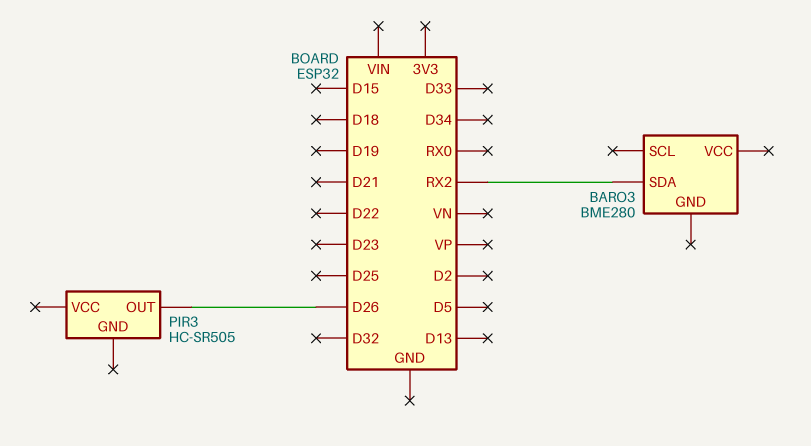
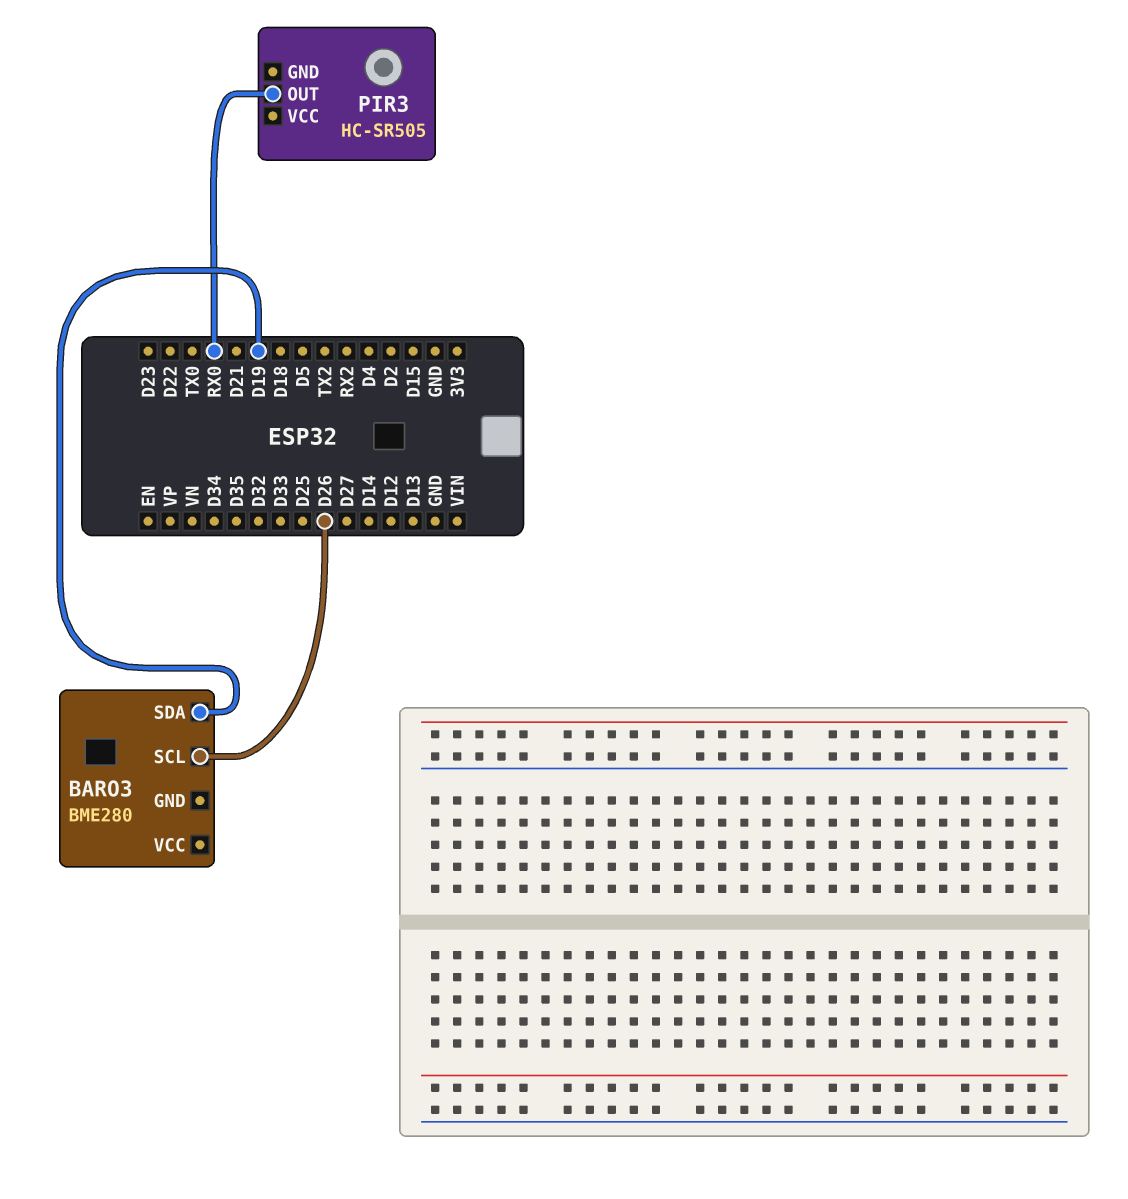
BARO3 pin SCL: none -> D26
BARO3 pin SDA: RX2 -> D19
PIR3 pin OUT: D26 -> RX0

